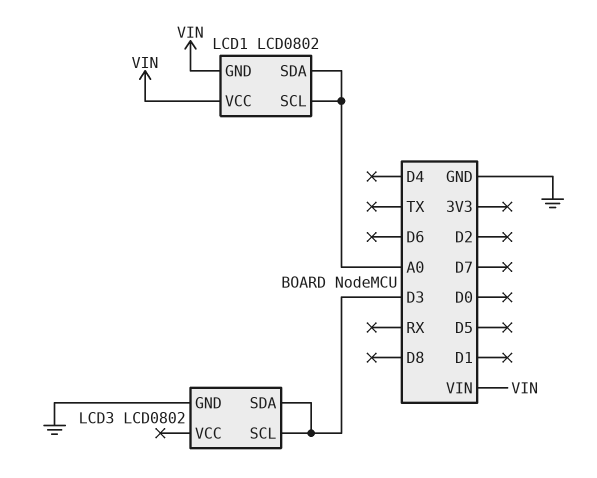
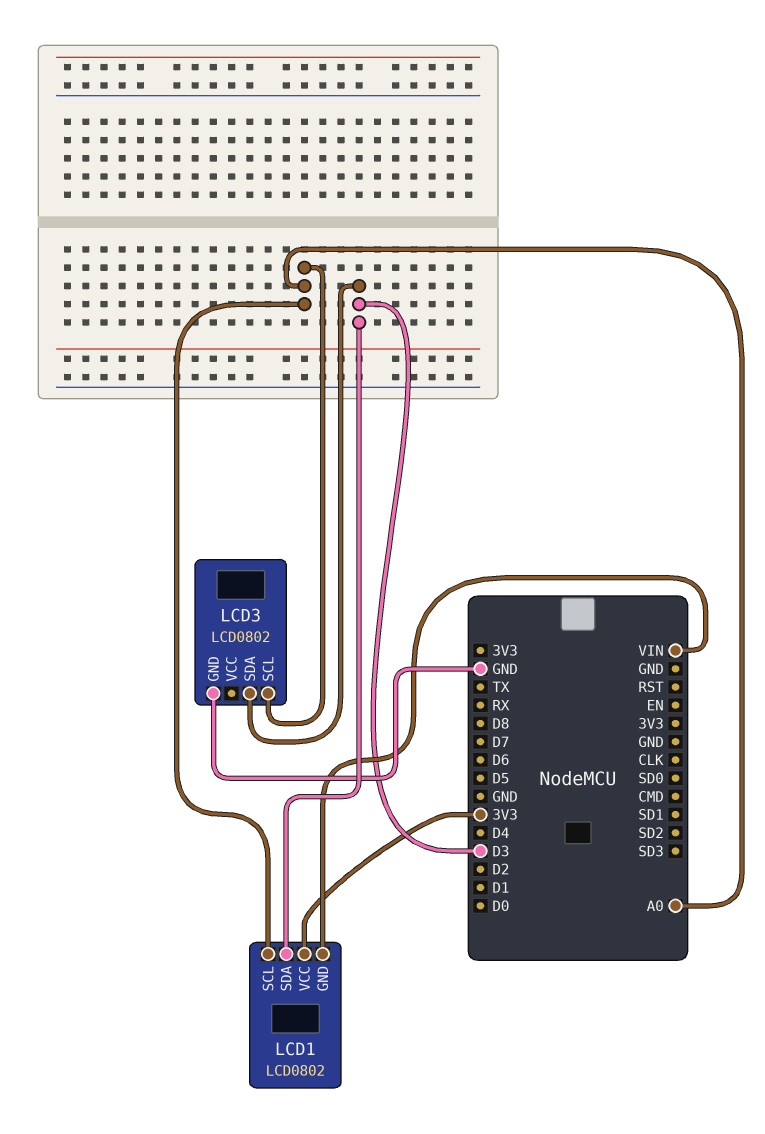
LCD1 pin SDA: A0 -> D3
LCD1 pin VCC: VIN -> 3V3
LCD3 pin SCL: D3 -> A0

